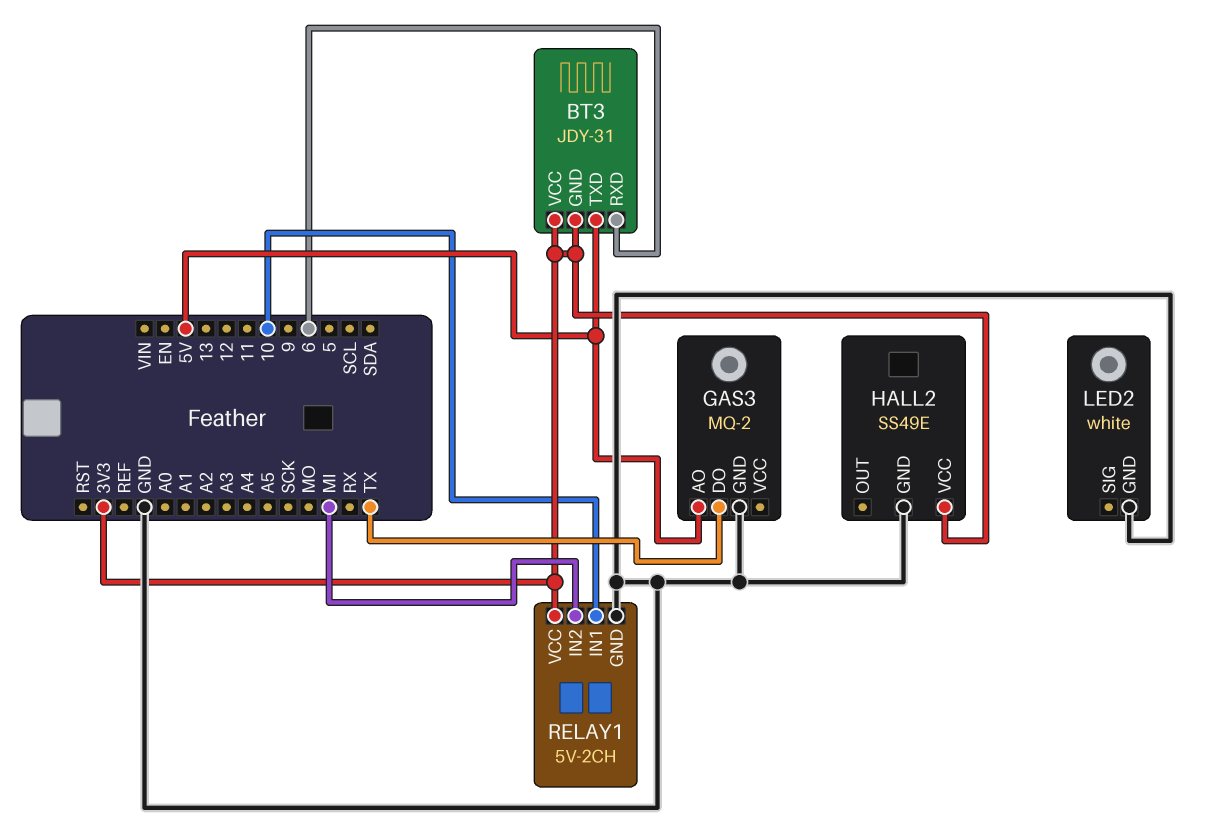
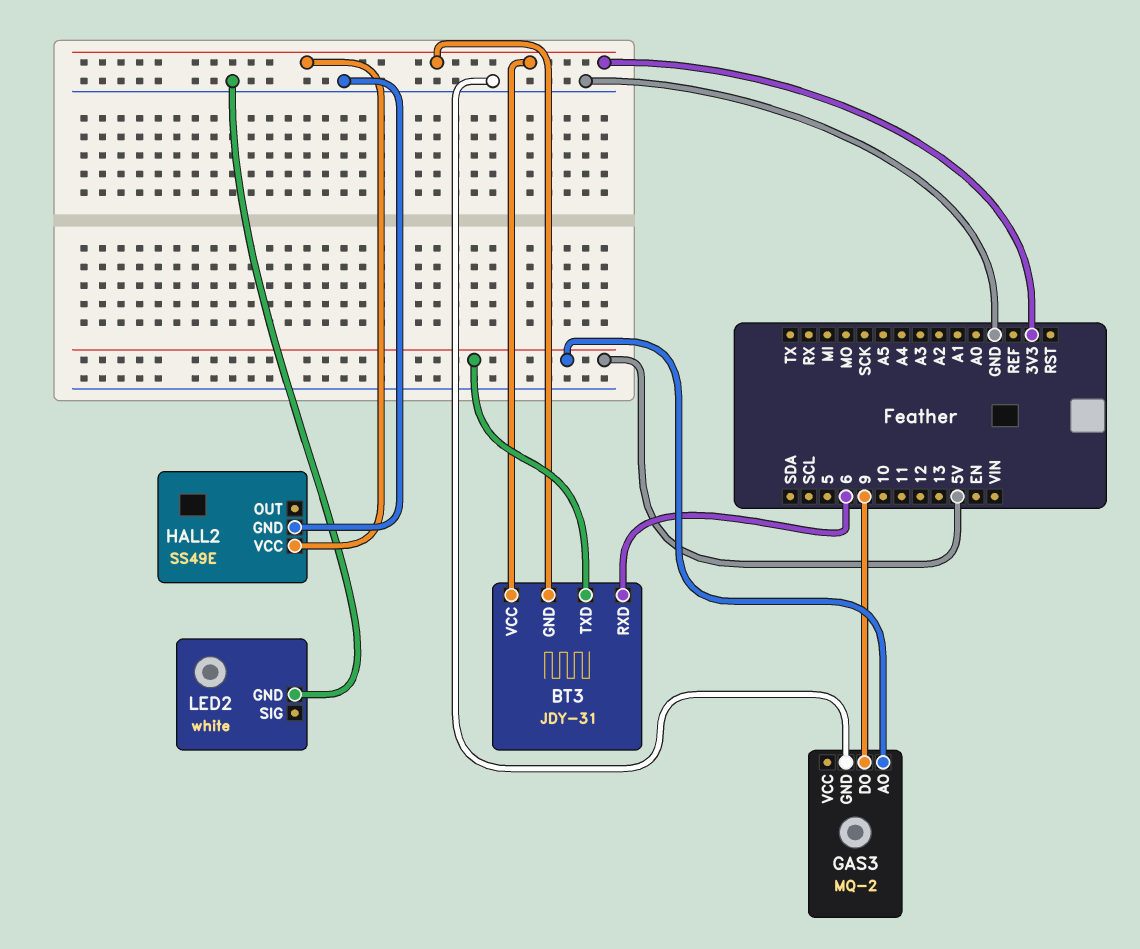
GAS3 pin DO: TX -> 9
RELAY1: 5V-2CH -> none
RELAY1 pin GND: GND -> none
RELAY1 pin IN1: 10 -> none
RELAY1 pin IN2: MI -> none
RELAY1 pin VCC: 3V3 -> none

